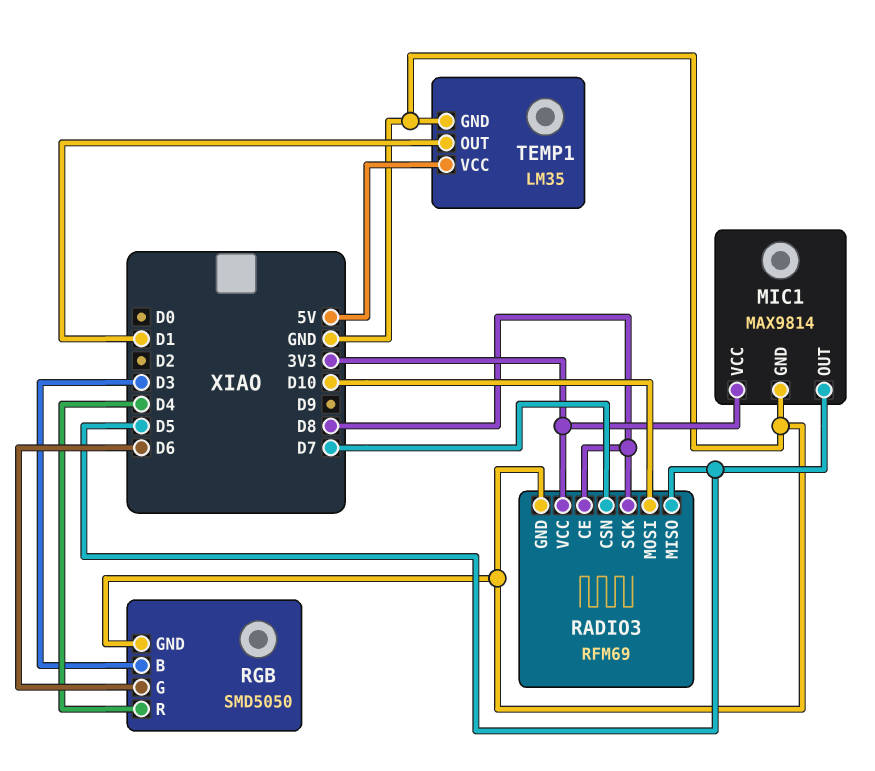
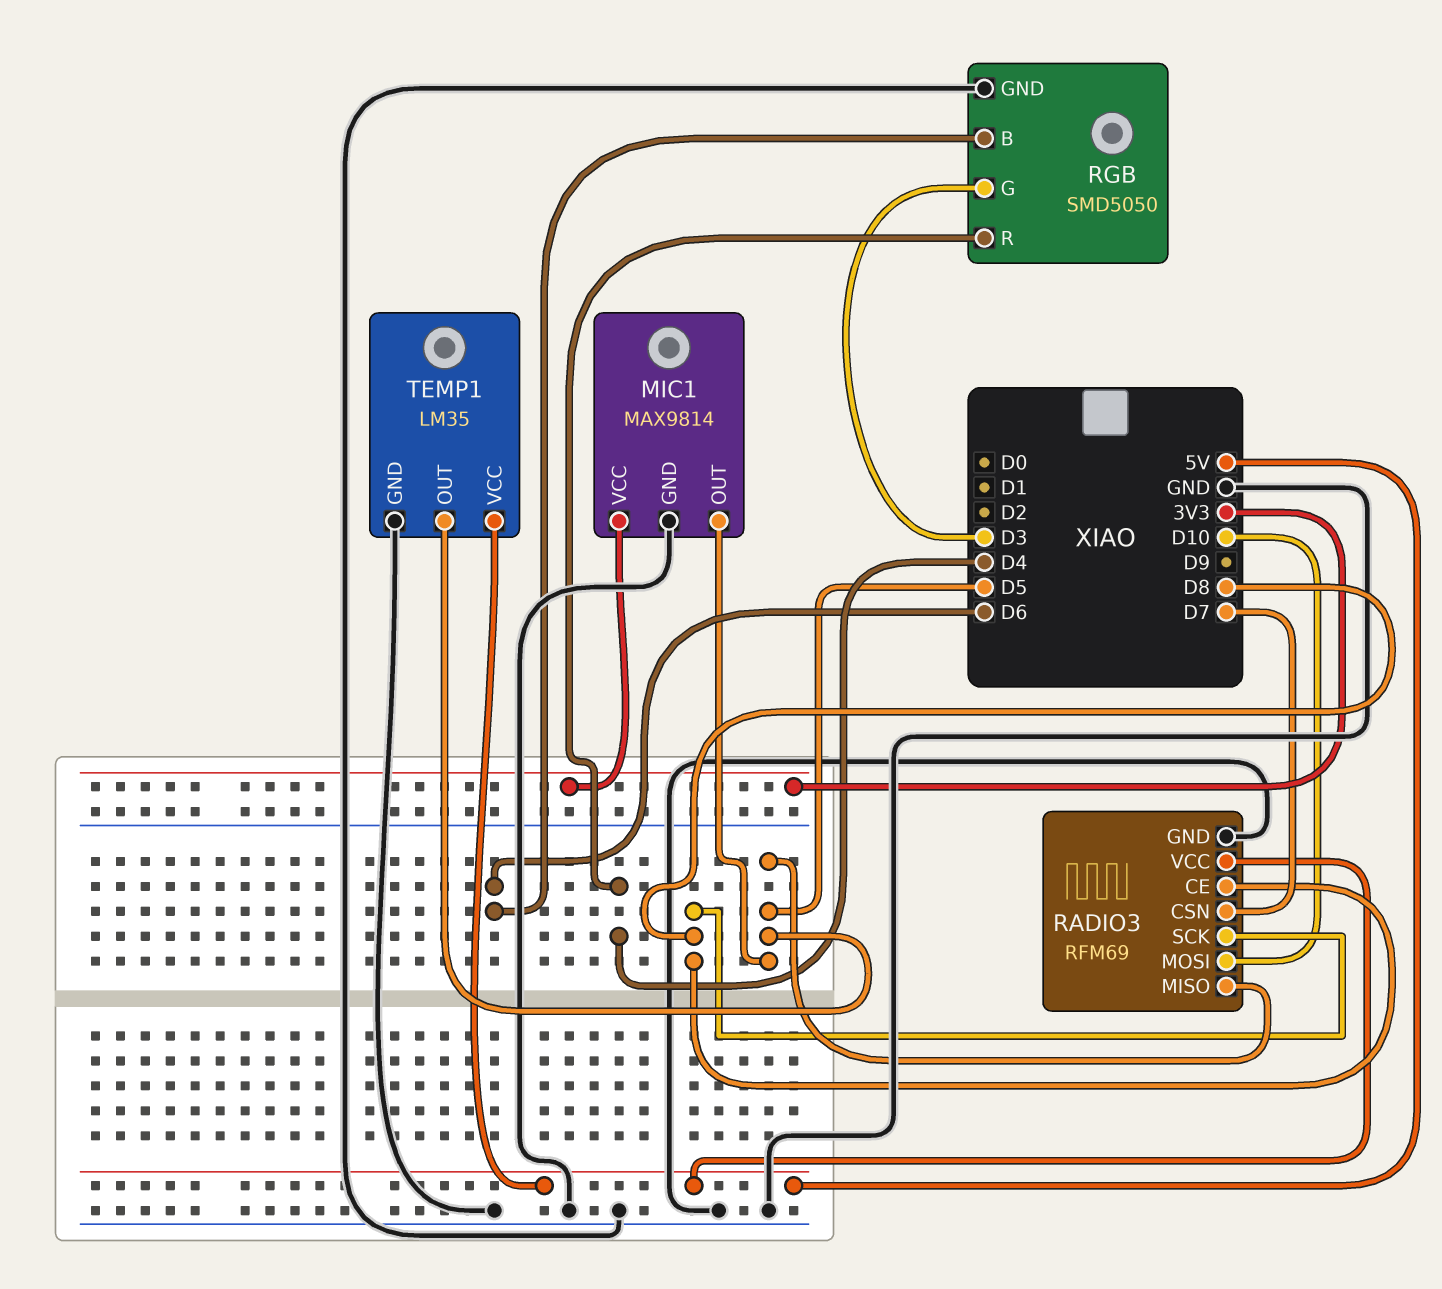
RADIO3 pin VCC: 3V3 -> 5V
RGB pin B: D3 -> D6
RGB pin G: D6 -> D3
TEMP1 pin OUT: D1 -> D5

